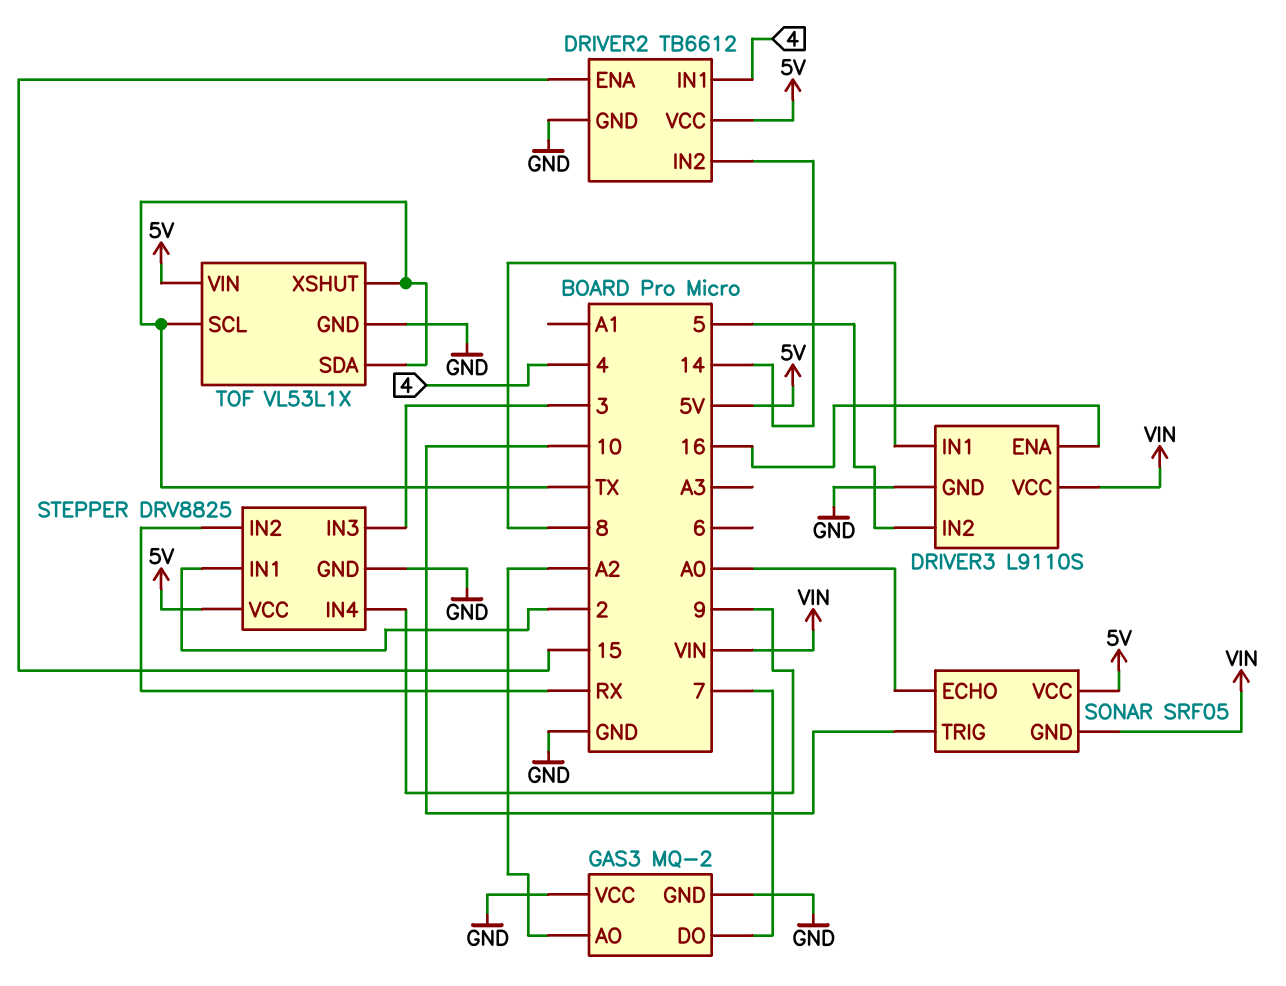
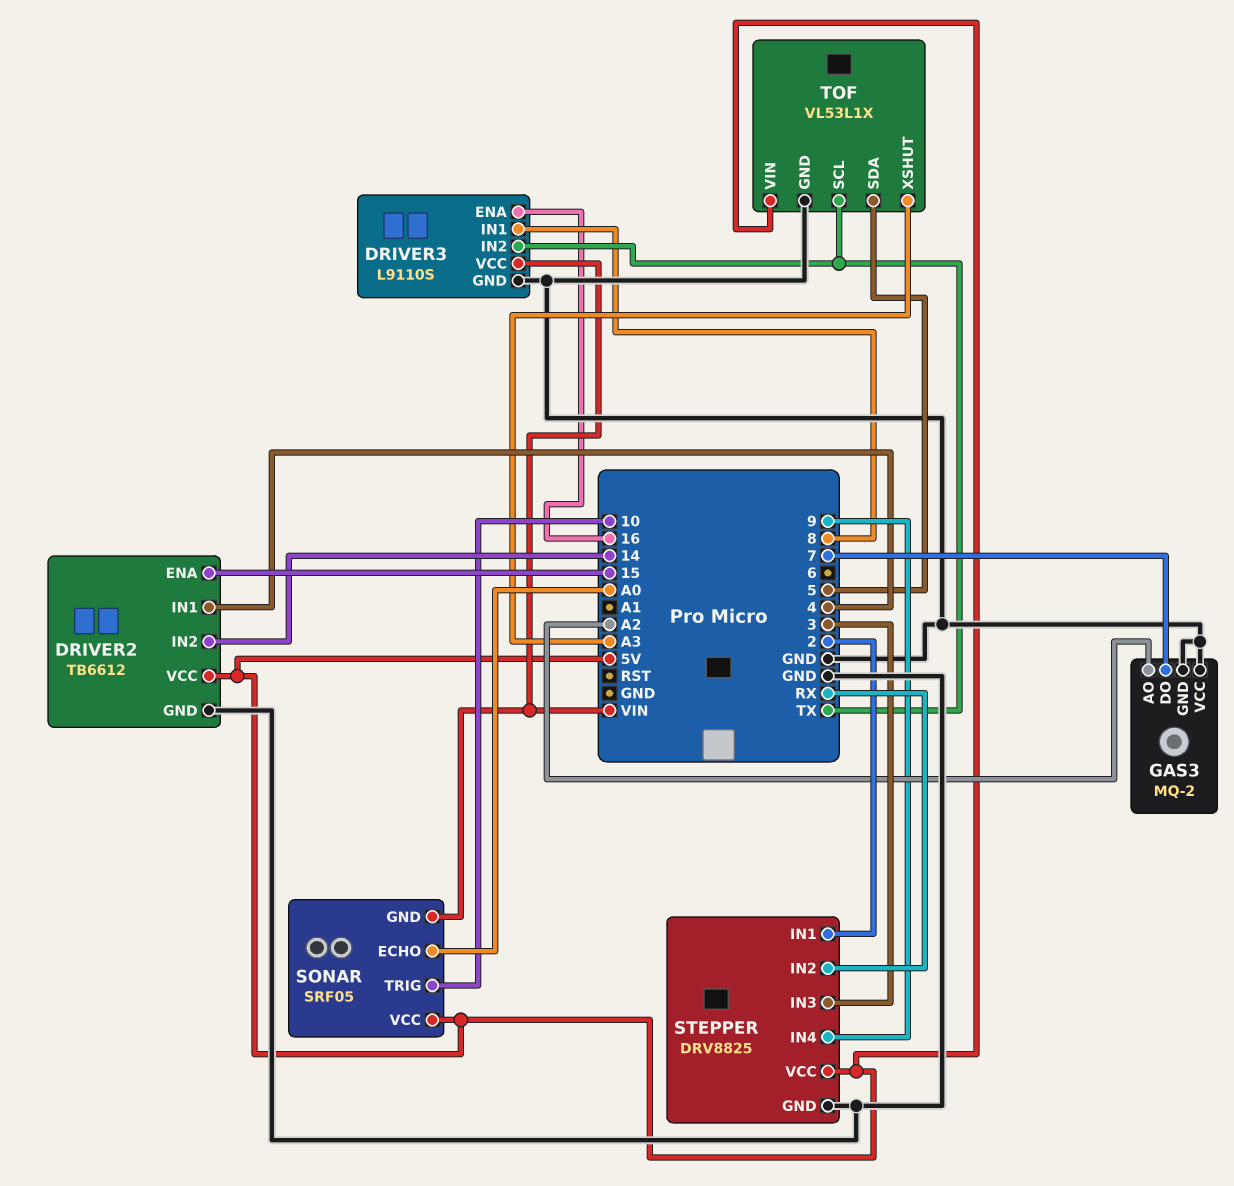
DRIVER3 pin IN2: 5 -> TX
TOF pin SDA: TX -> 5
TOF pin XSHUT: TX -> A3

